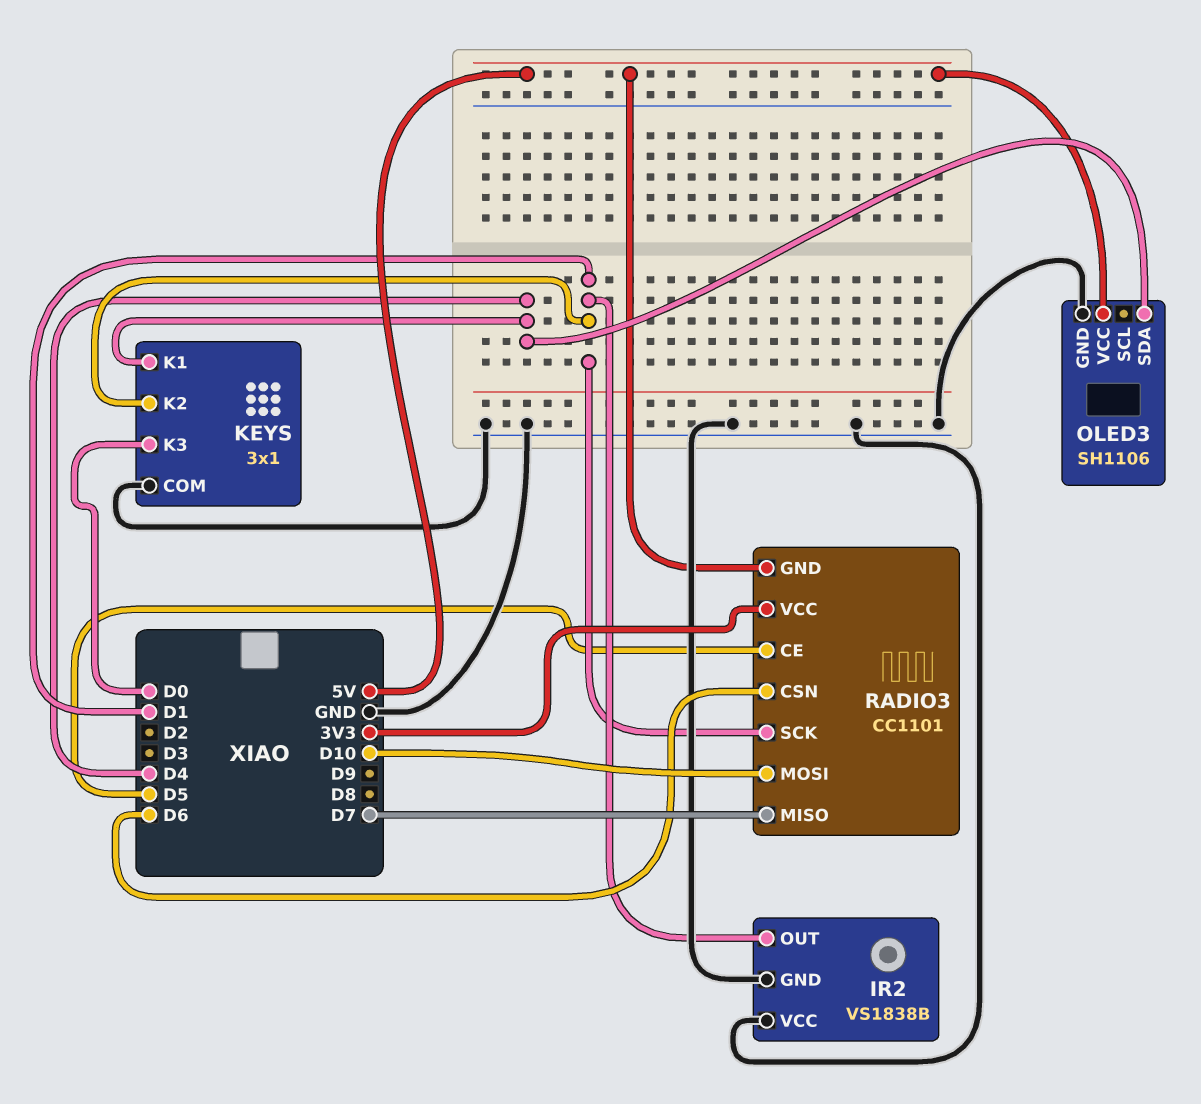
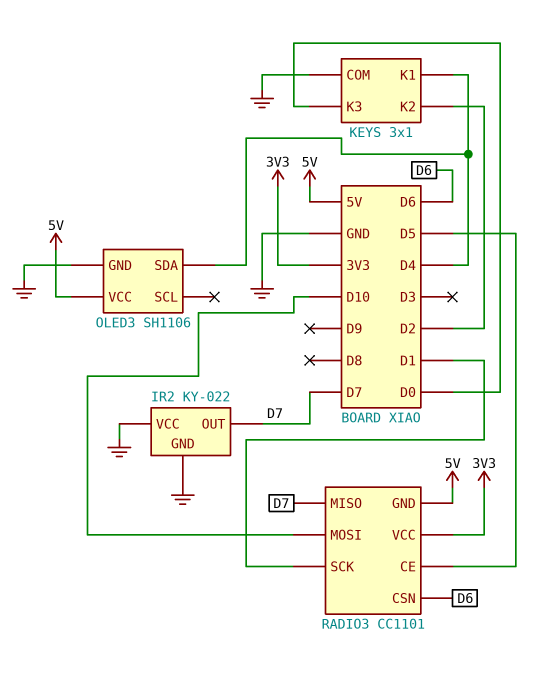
IR2: VS1838B -> KY-022
IR2 pin OUT: D1 -> D7
KEYS pin K2: D1 -> D2

